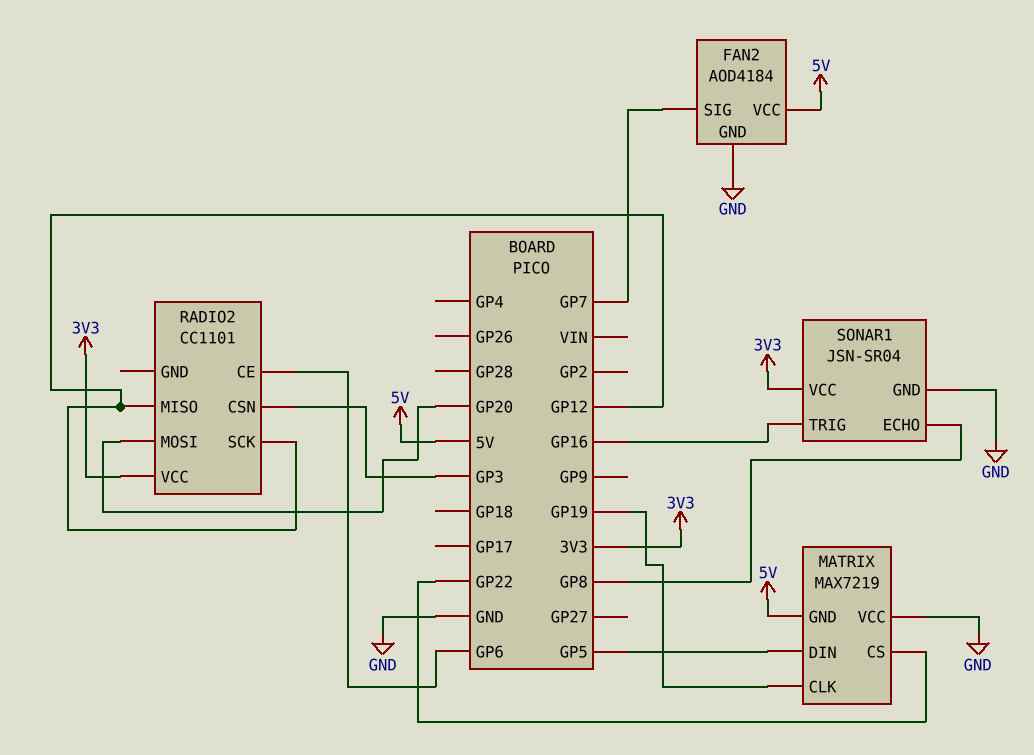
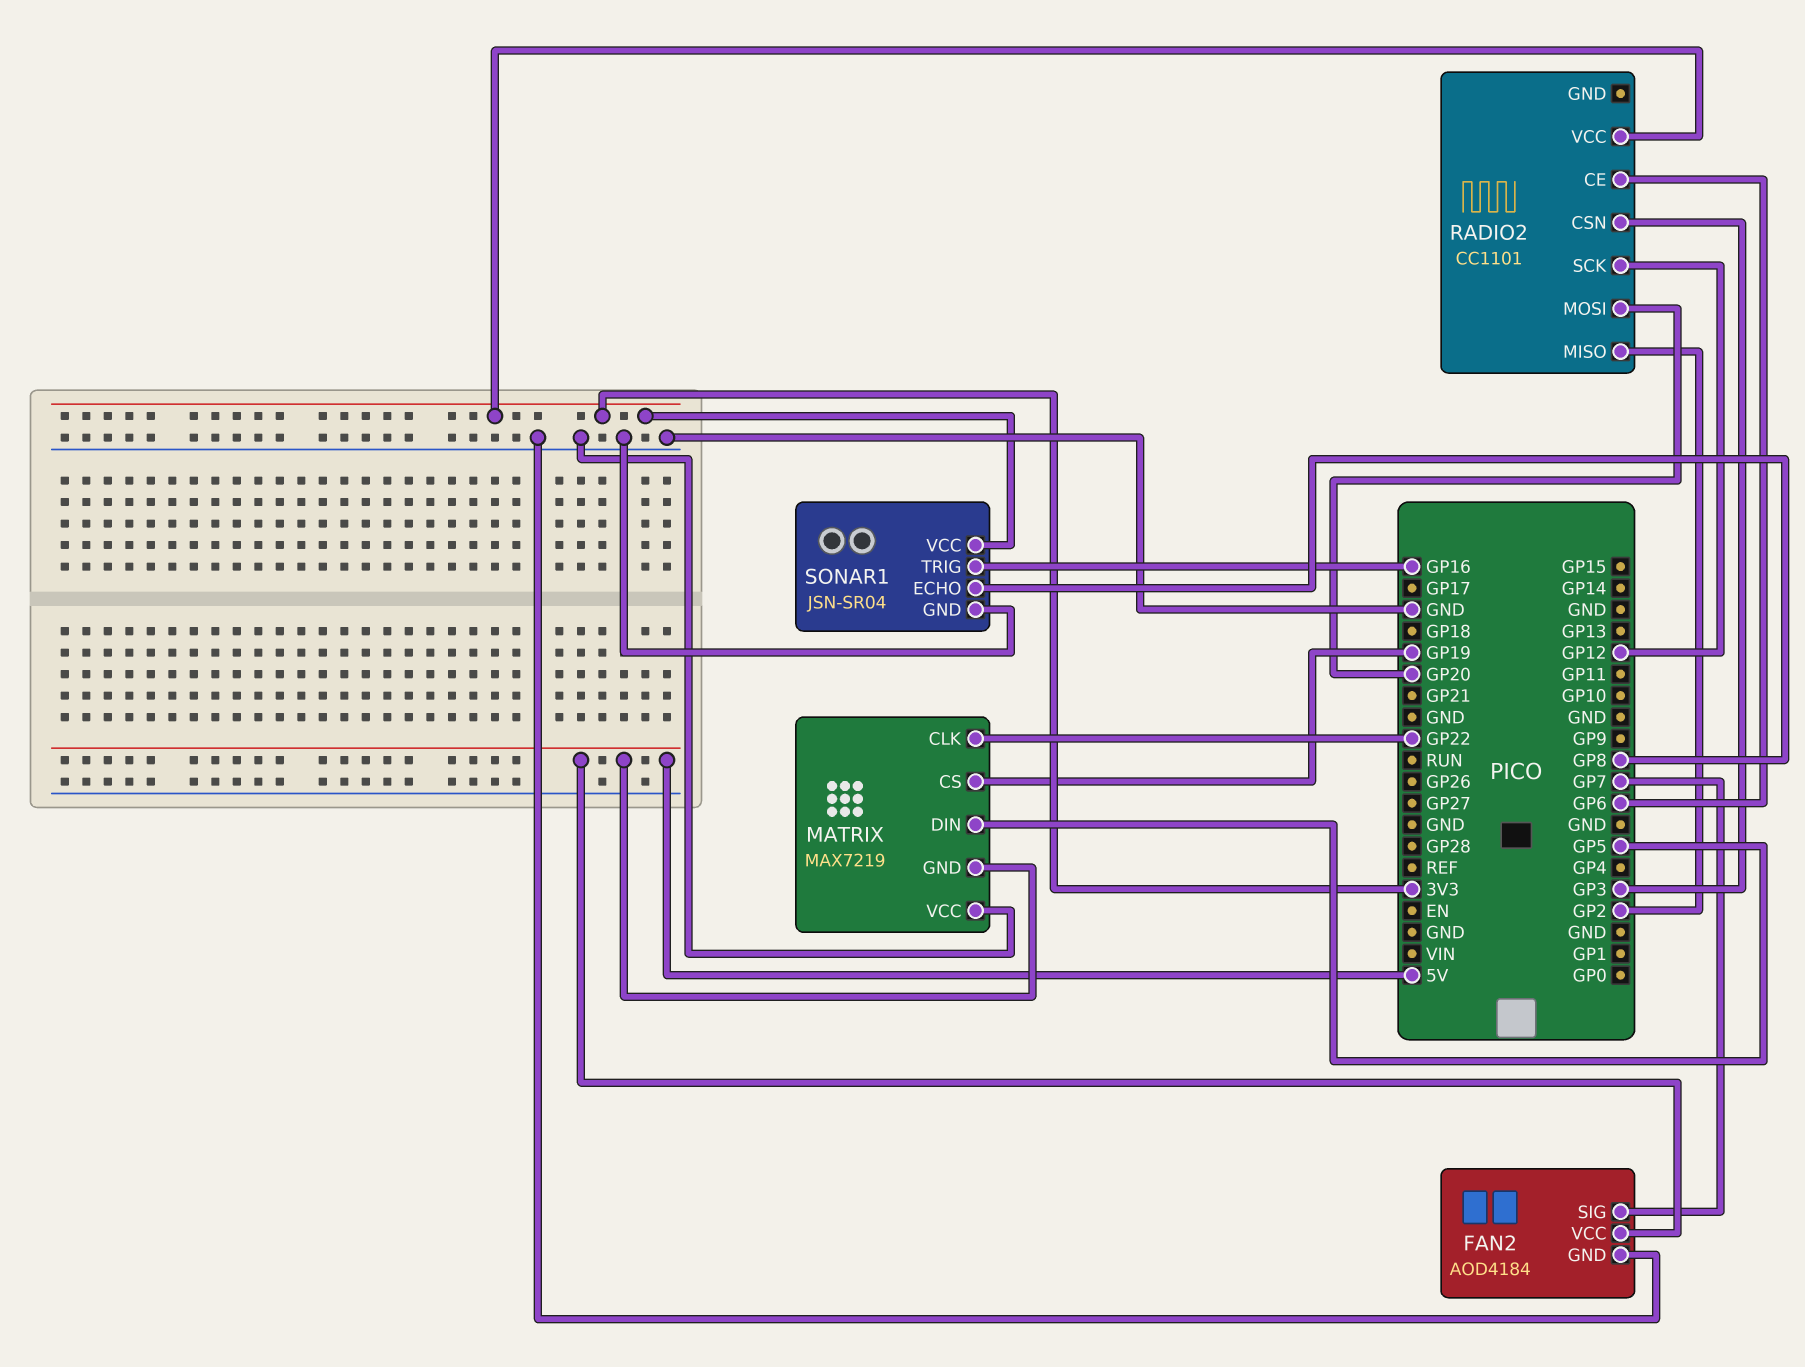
MATRIX pin CLK: GP19 -> GP22
MATRIX pin CS: GP22 -> GP19
RADIO2 pin MISO: GP12 -> GP2

